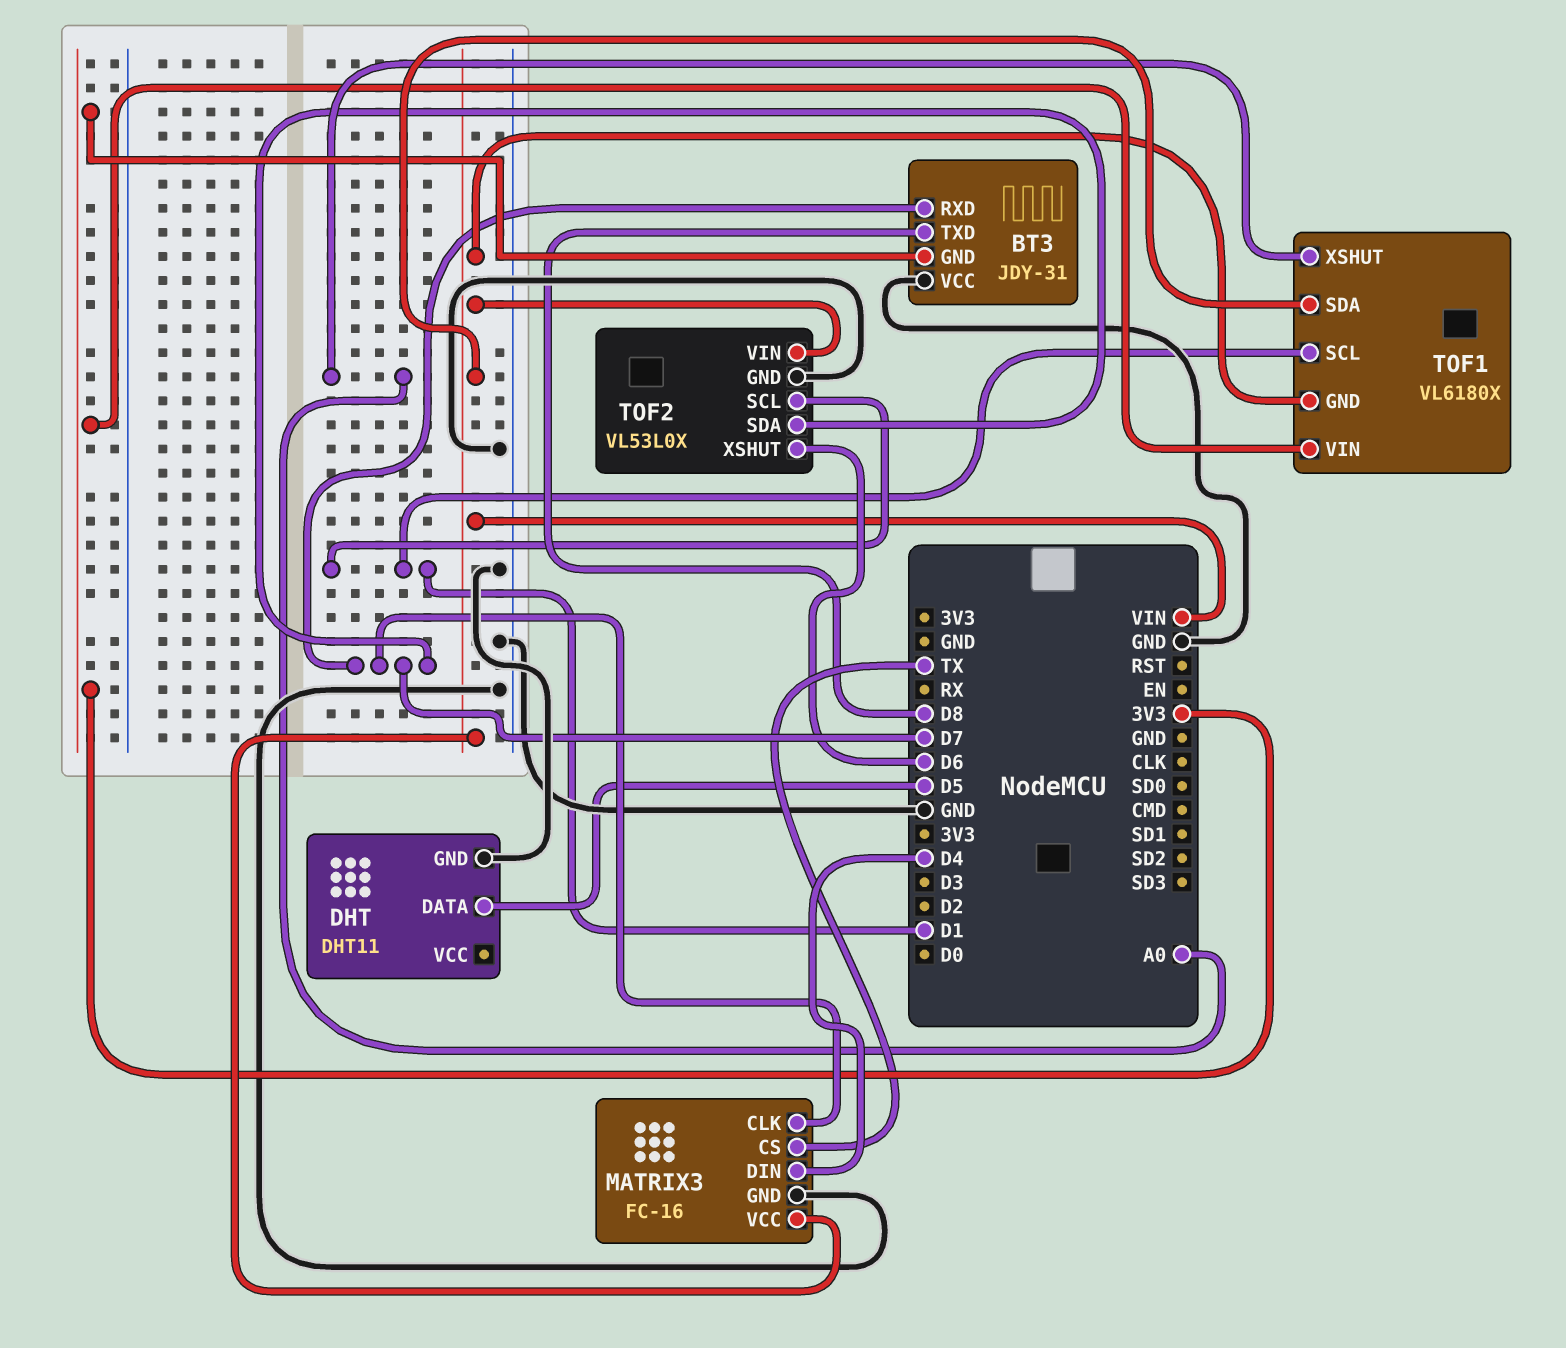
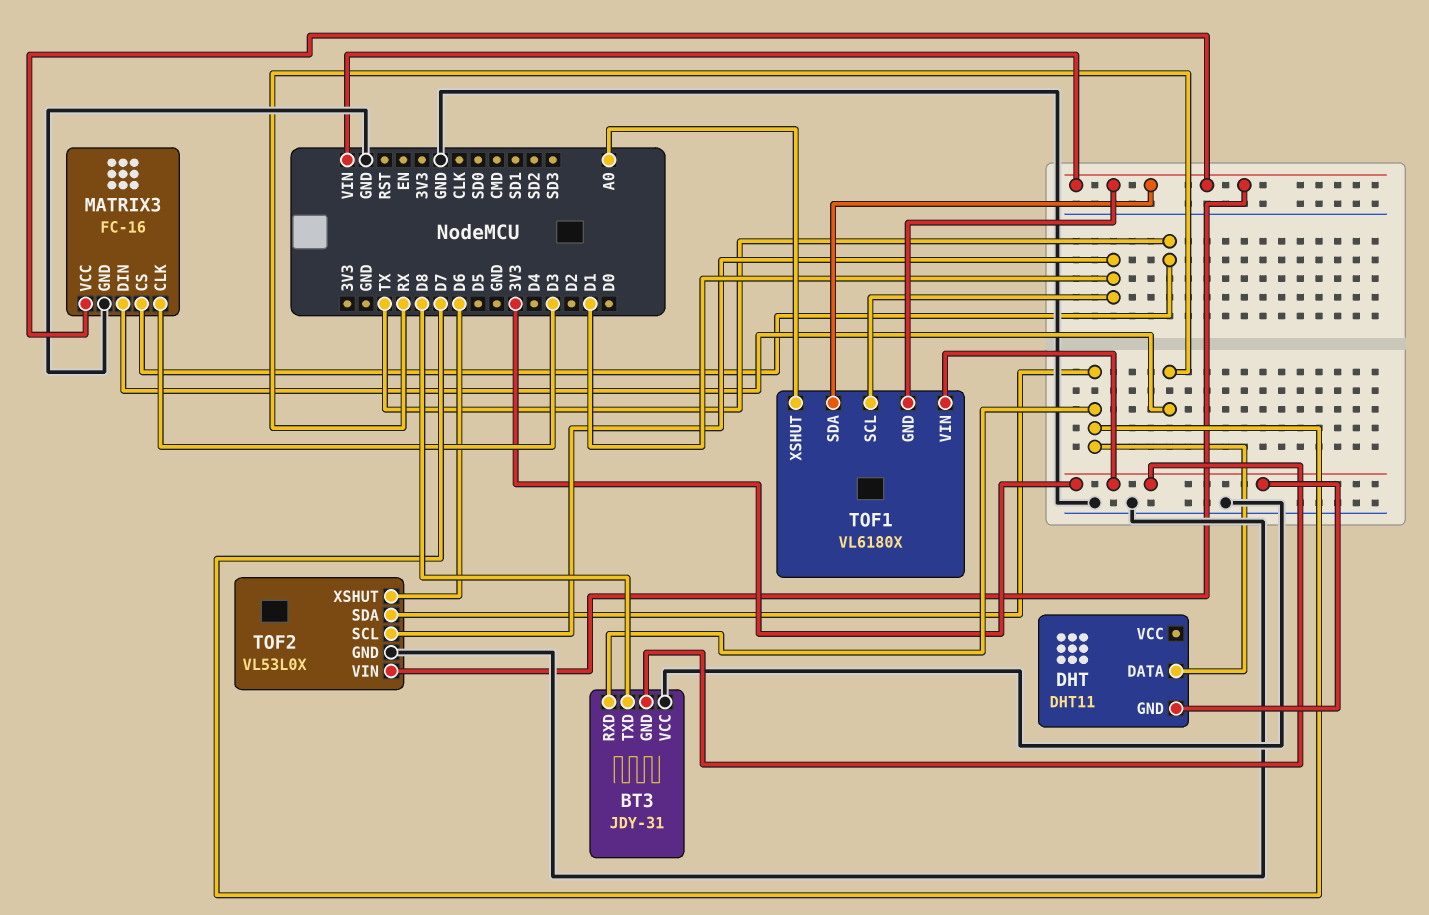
DHT pin DATA: D5 -> D7
DHT pin GND: GND -> 3V3
MATRIX3 pin CLK: D7 -> D3
MATRIX3 pin DIN: D4 -> RX

